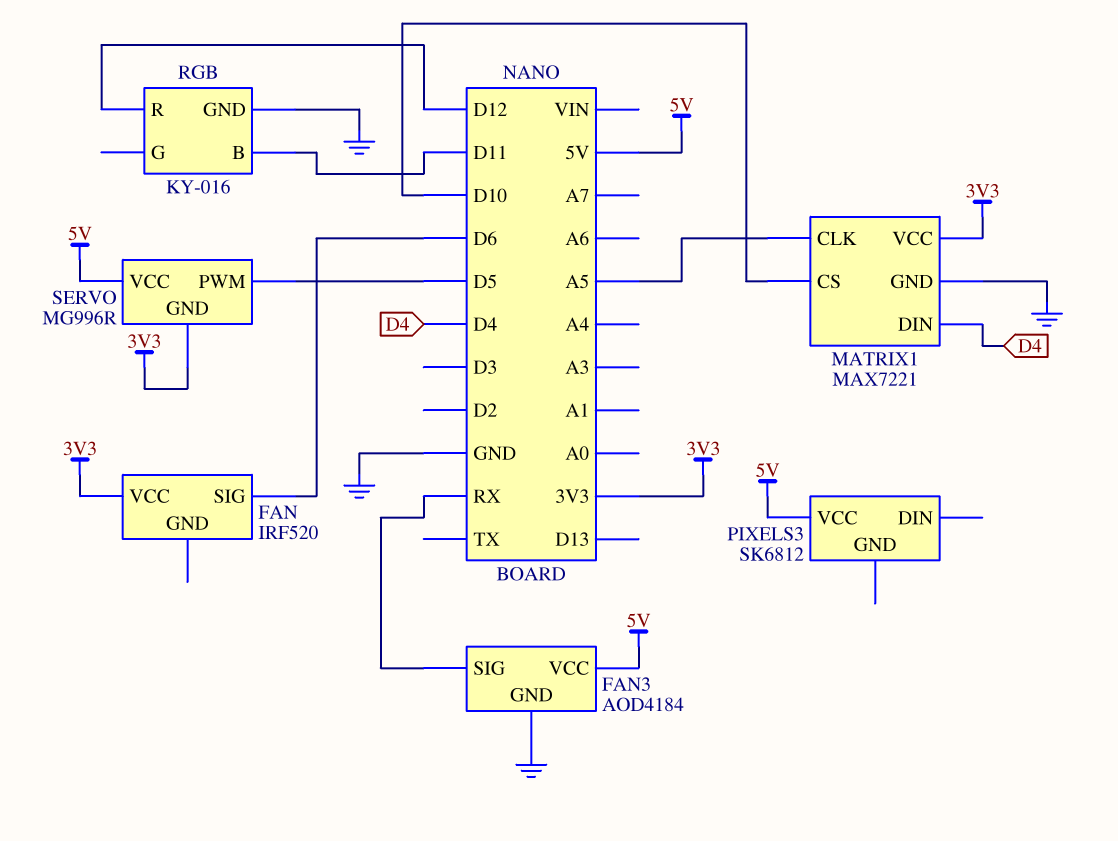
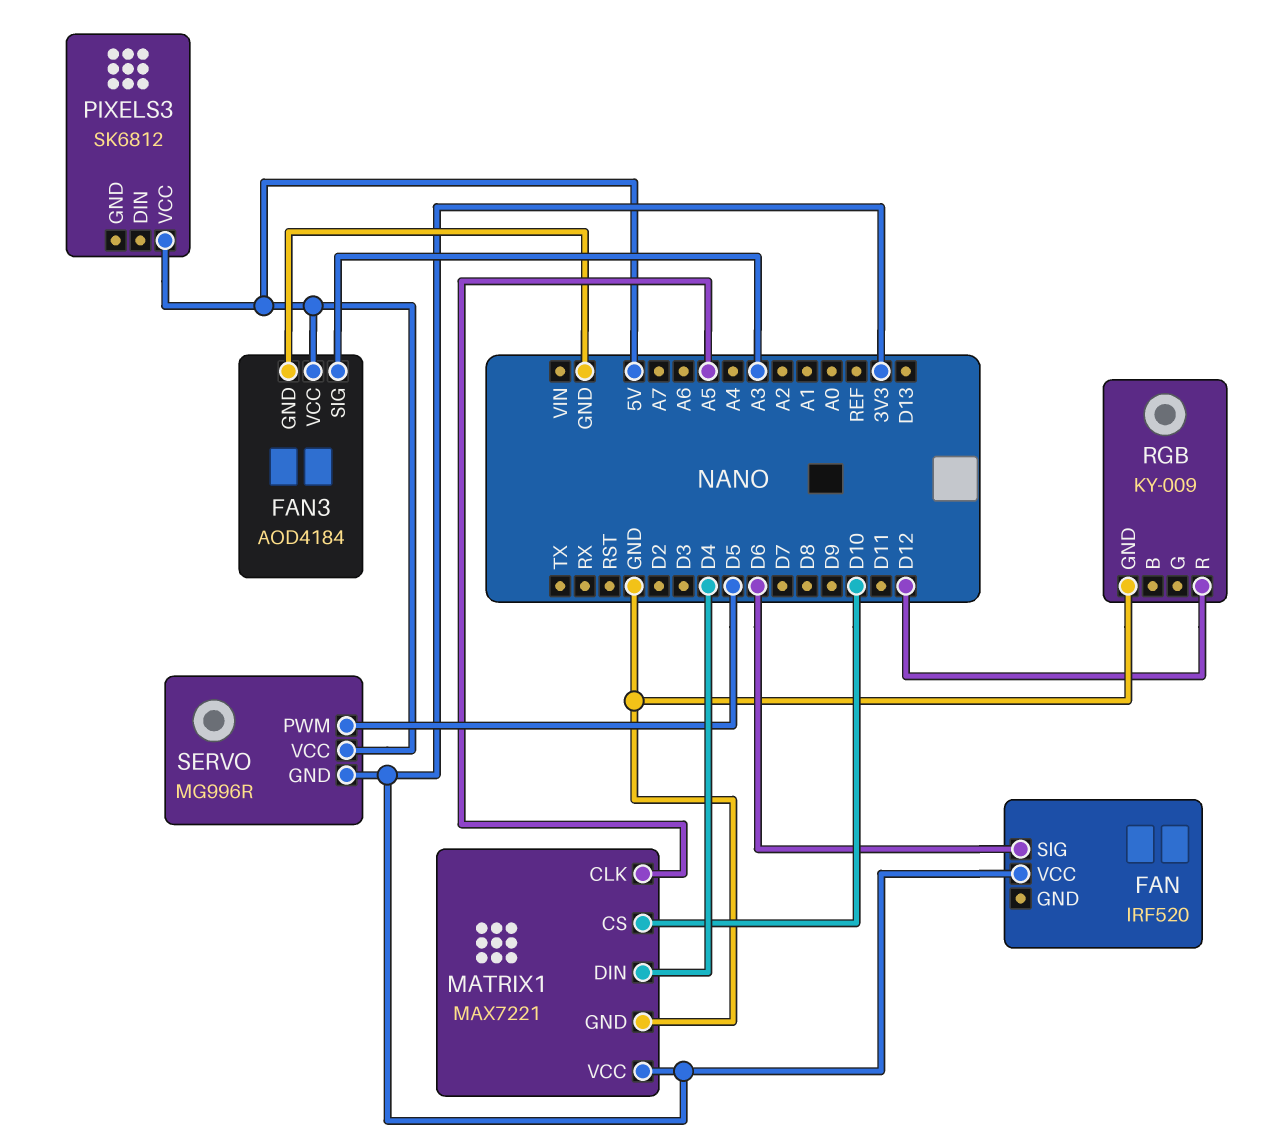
FAN3 pin SIG: RX -> A3
RGB: KY-016 -> KY-009
RGB pin B: D11 -> none

